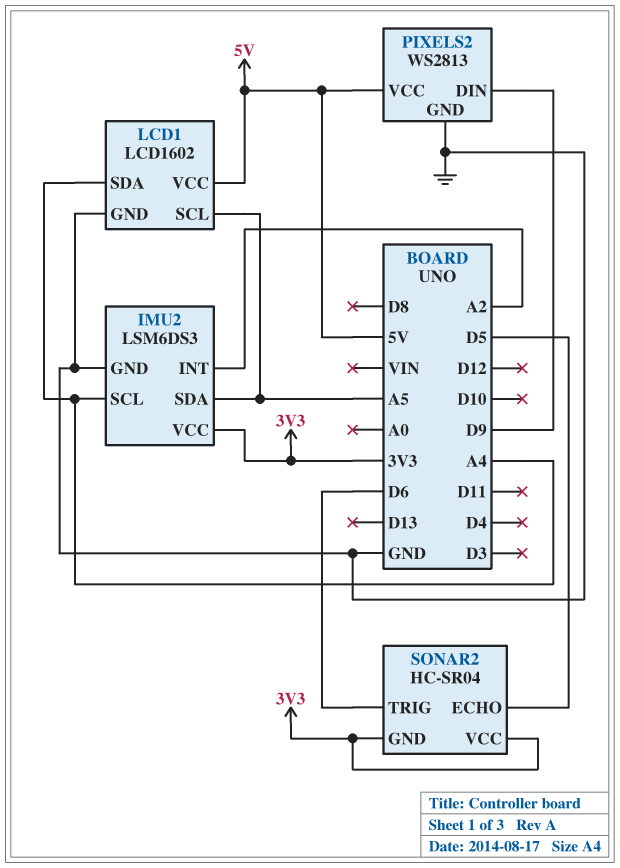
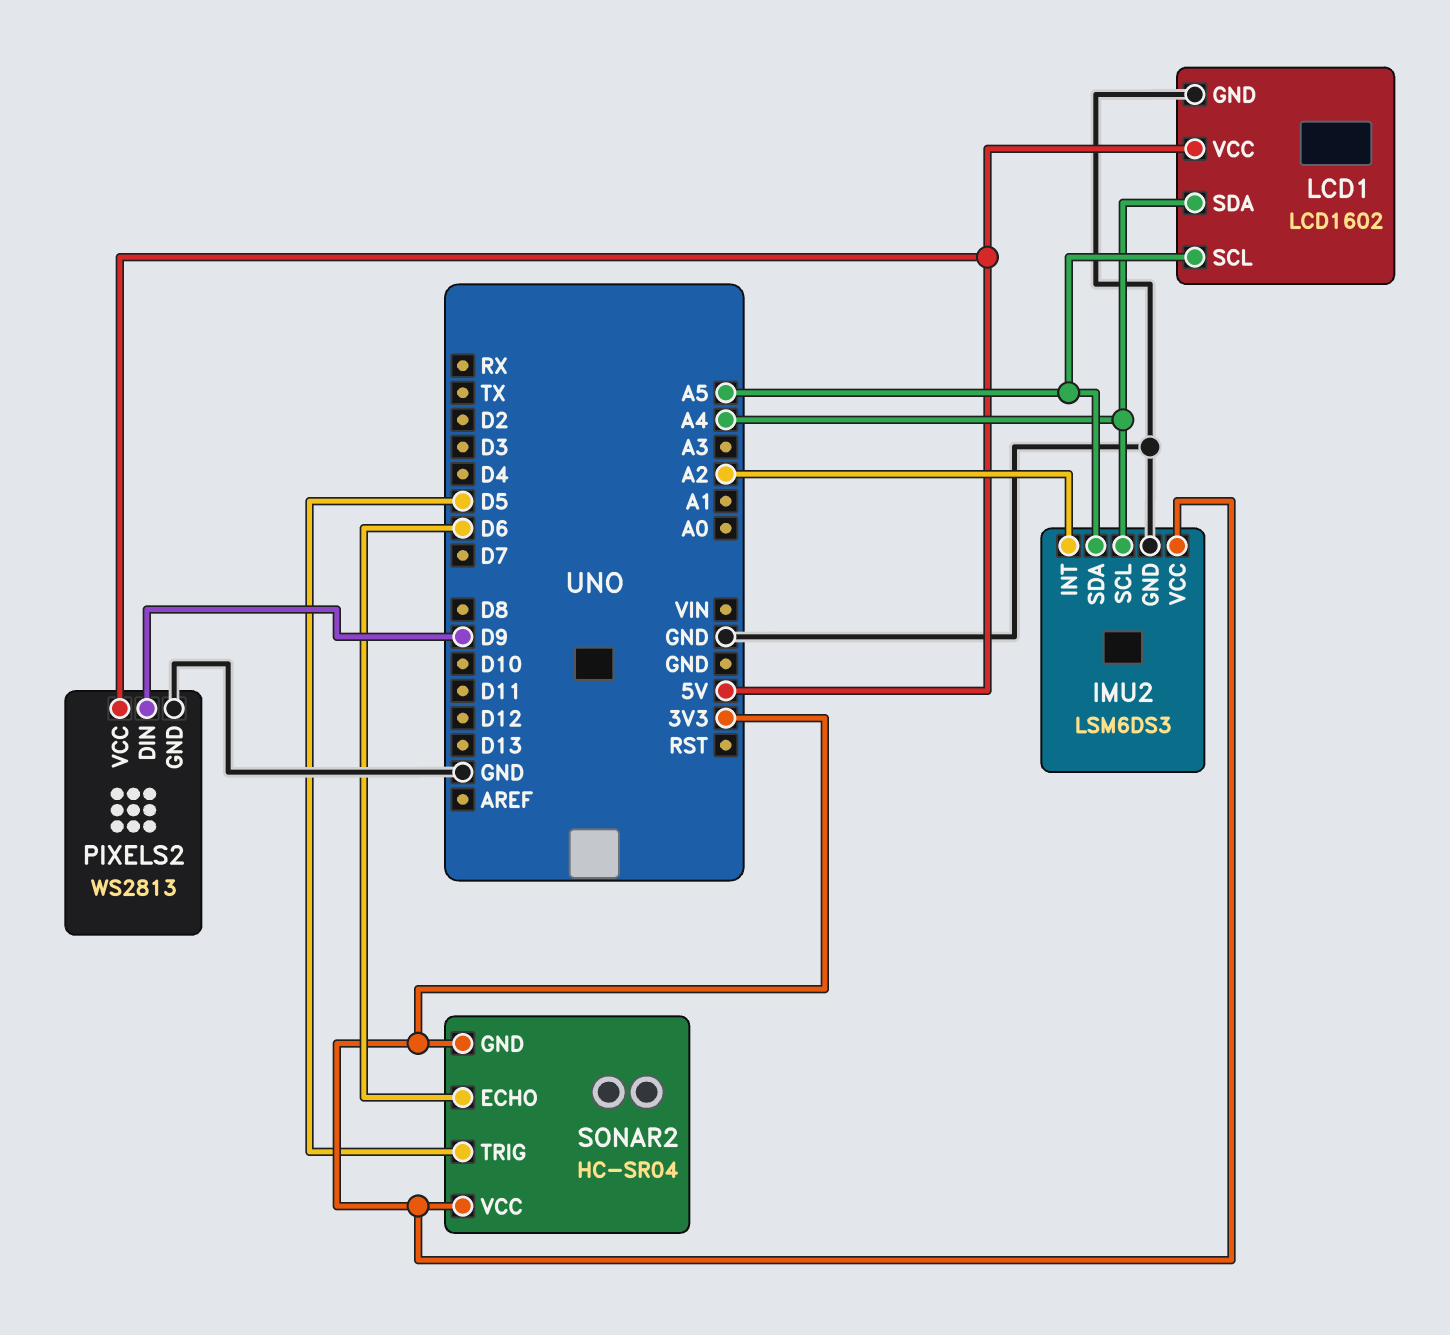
SONAR2 pin ECHO: D5 -> D6
SONAR2 pin TRIG: D6 -> D5

